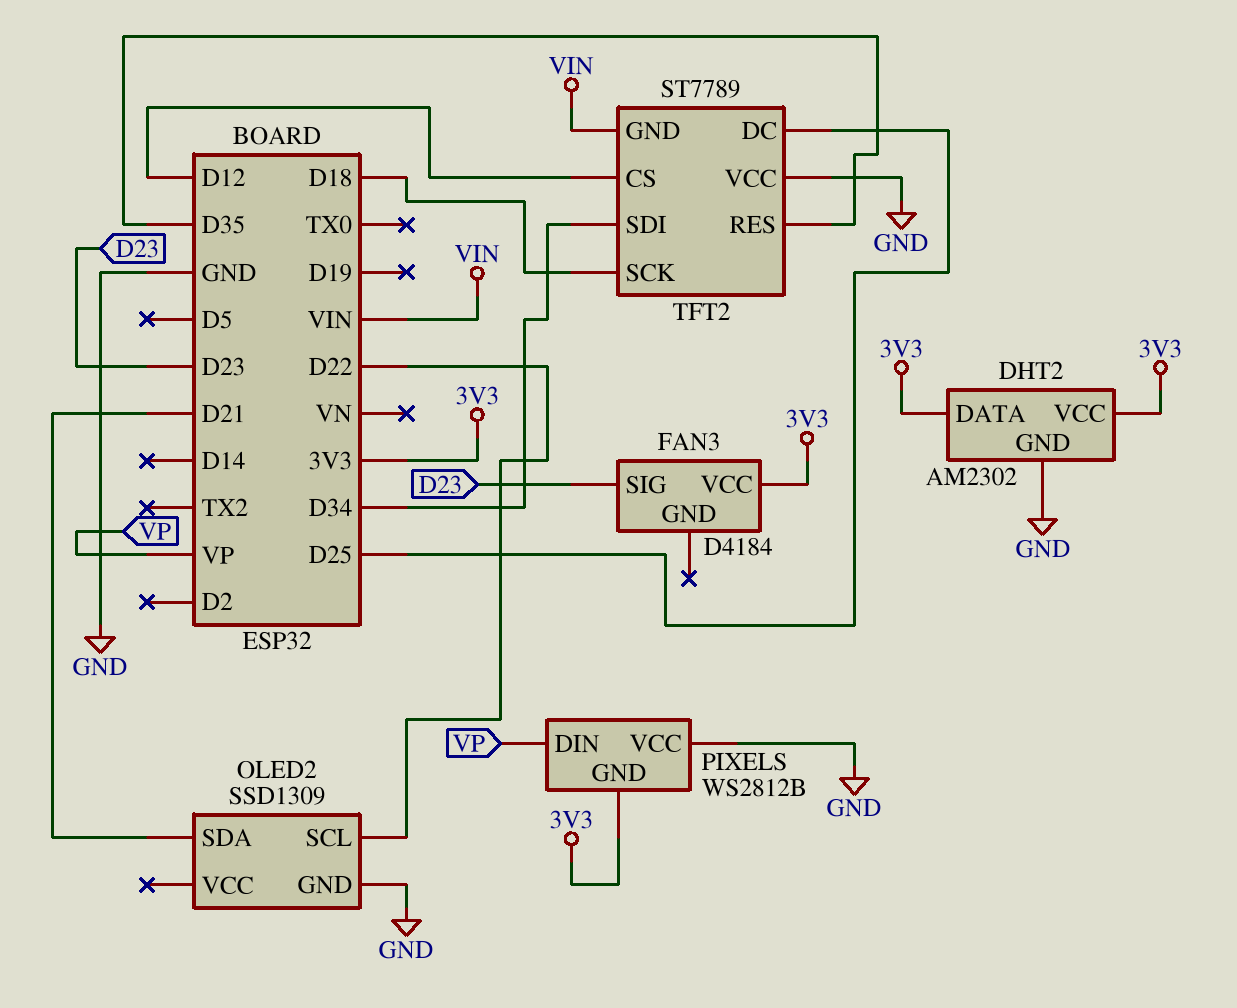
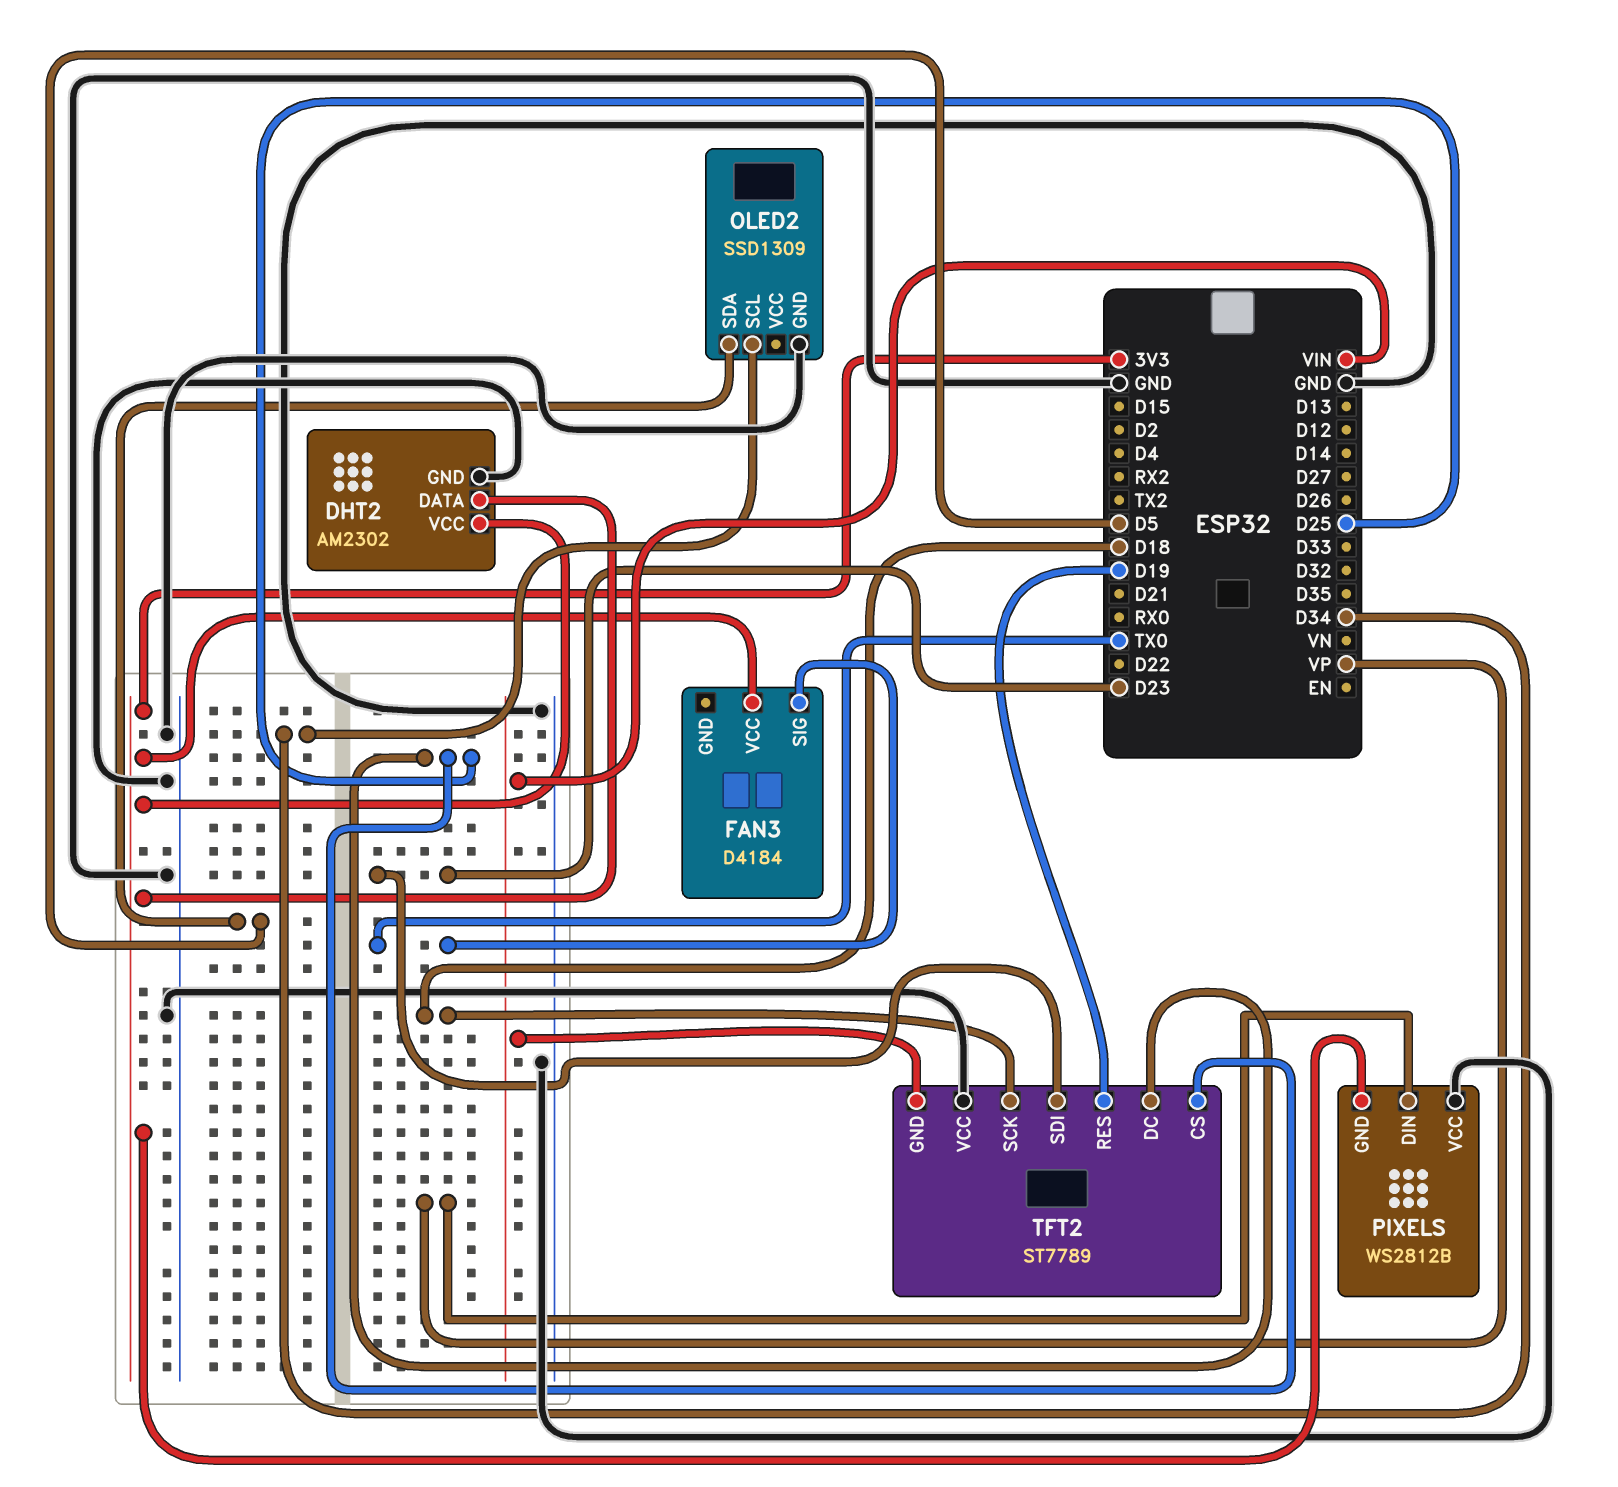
FAN3 pin SIG: D23 -> TX0
OLED2 pin SCL: D22 -> D34
OLED2 pin SDA: D21 -> D5
TFT2 pin CS: D12 -> D25
TFT2 pin RES: D35 -> D19
TFT2 pin SDI: D34 -> D23

